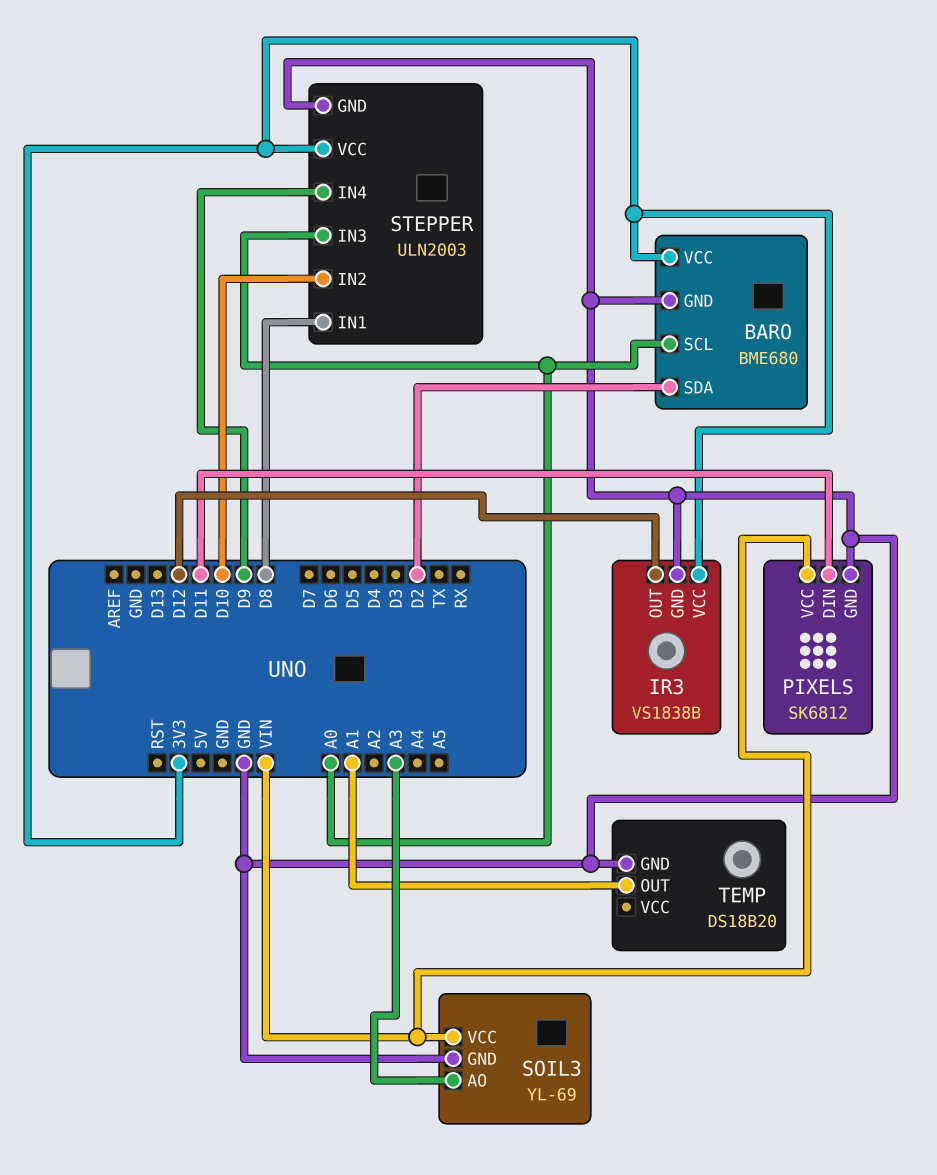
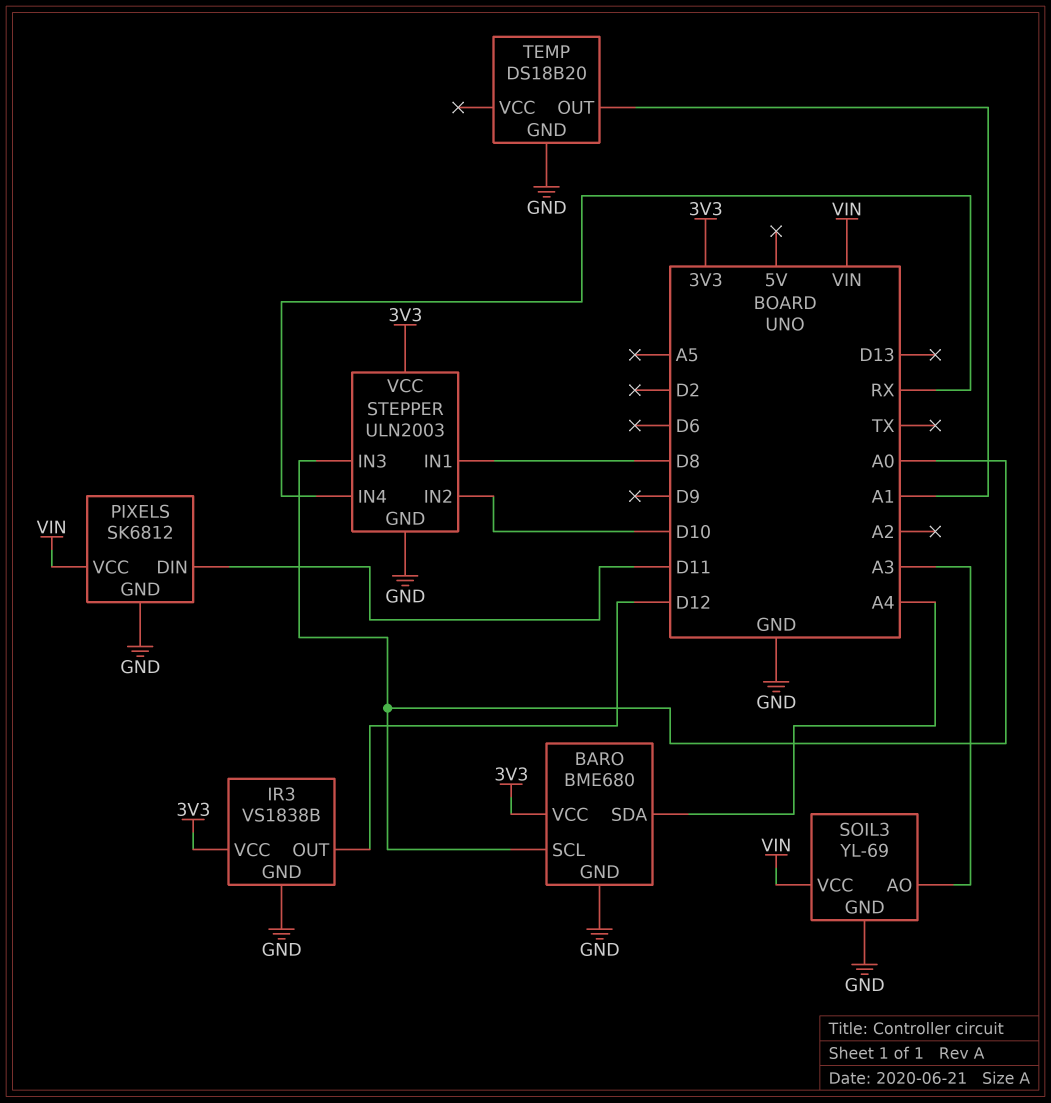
BARO pin SDA: D2 -> A4
STEPPER pin IN4: D9 -> RX

